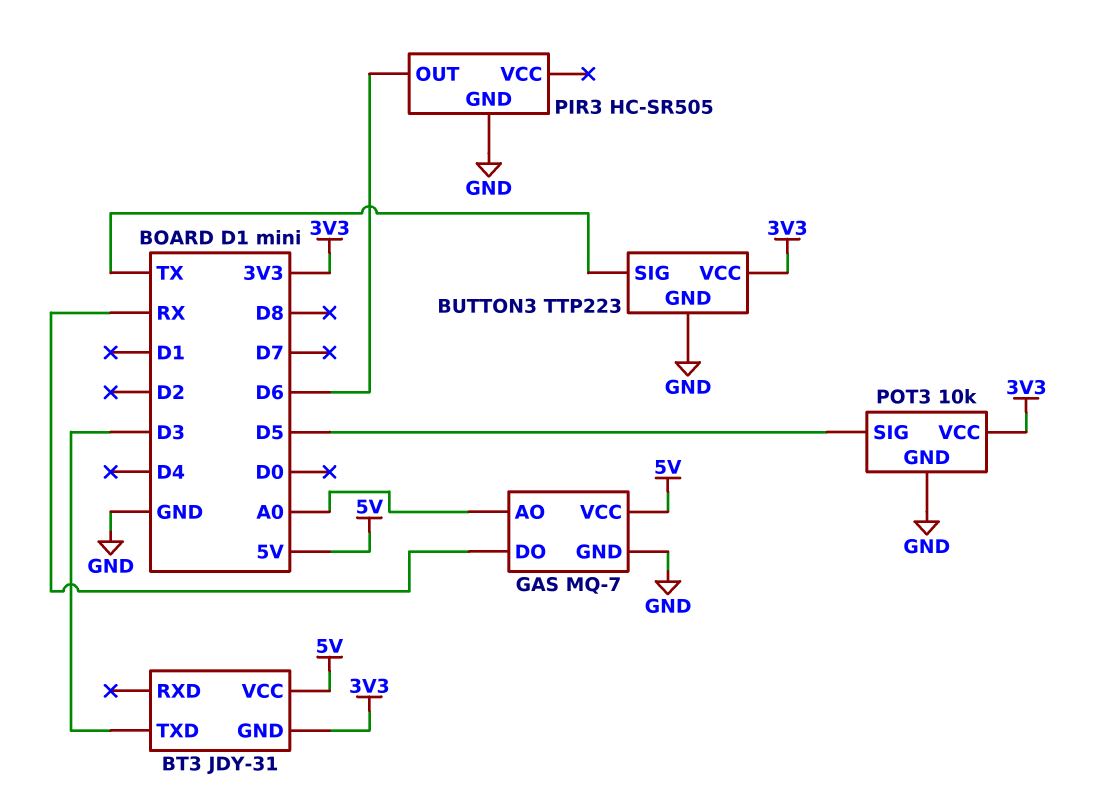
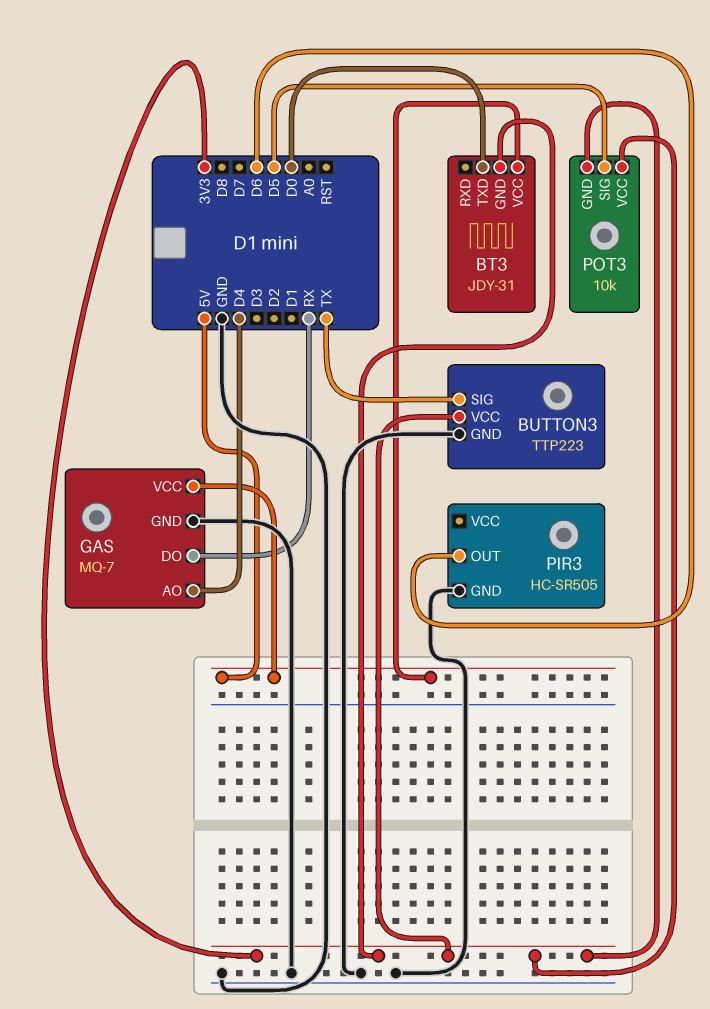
BT3 pin TXD: D3 -> D0
GAS pin AO: A0 -> D4
POT3 pin GND: GND -> 3V3

